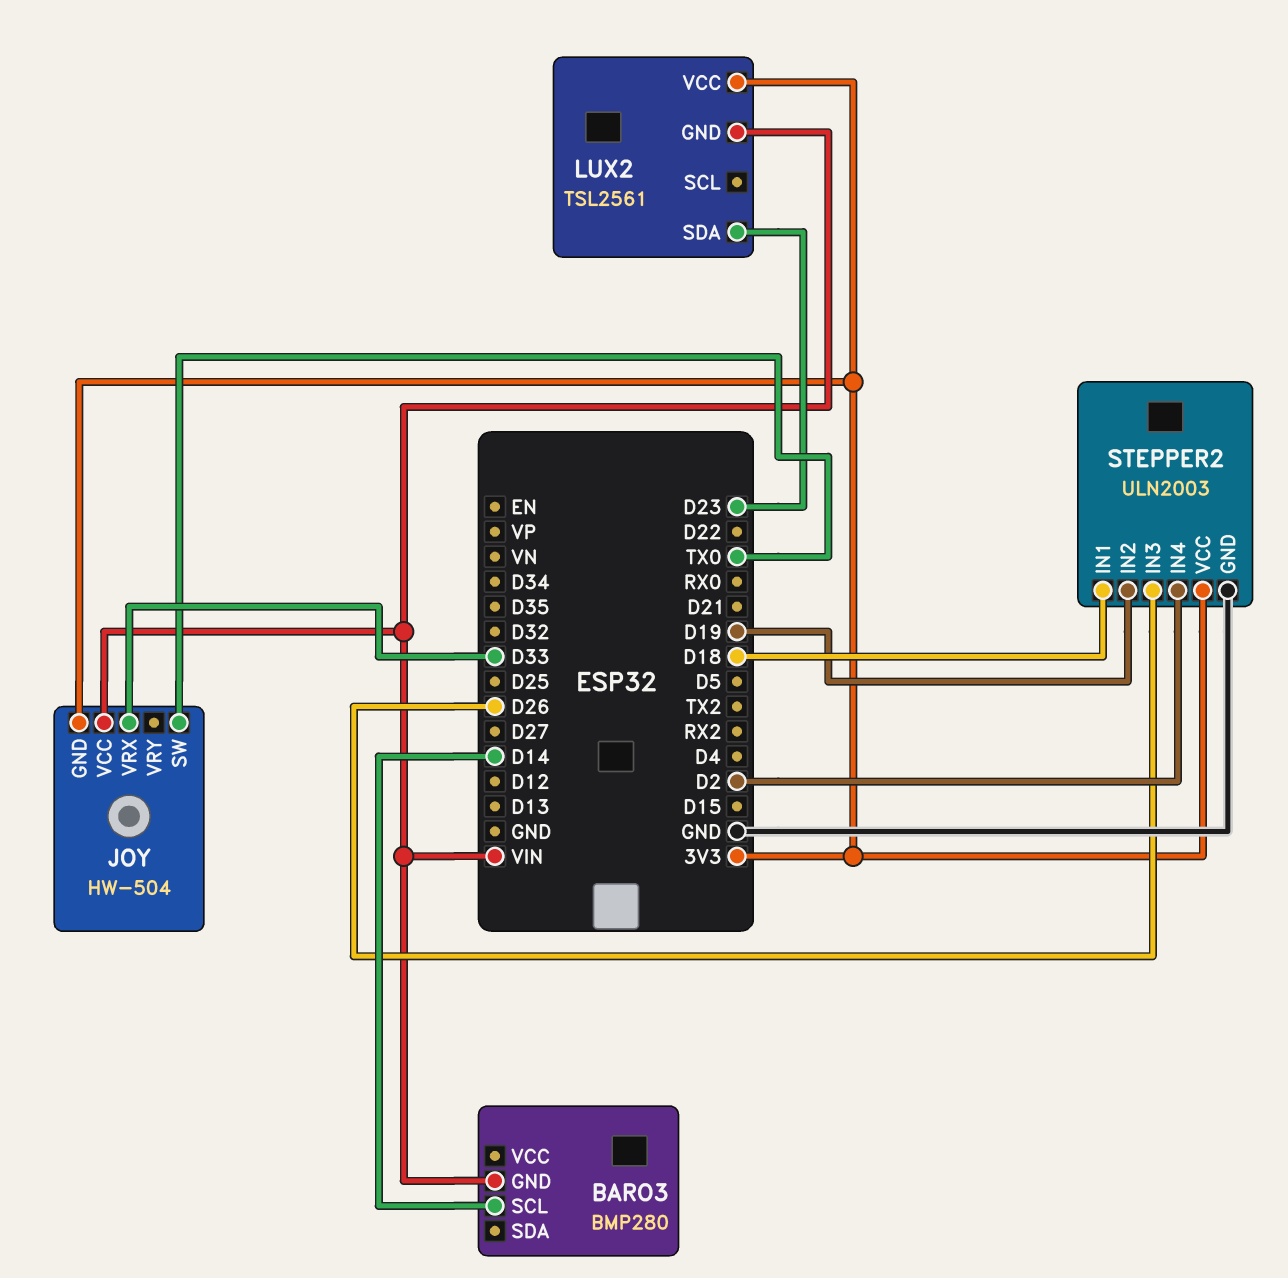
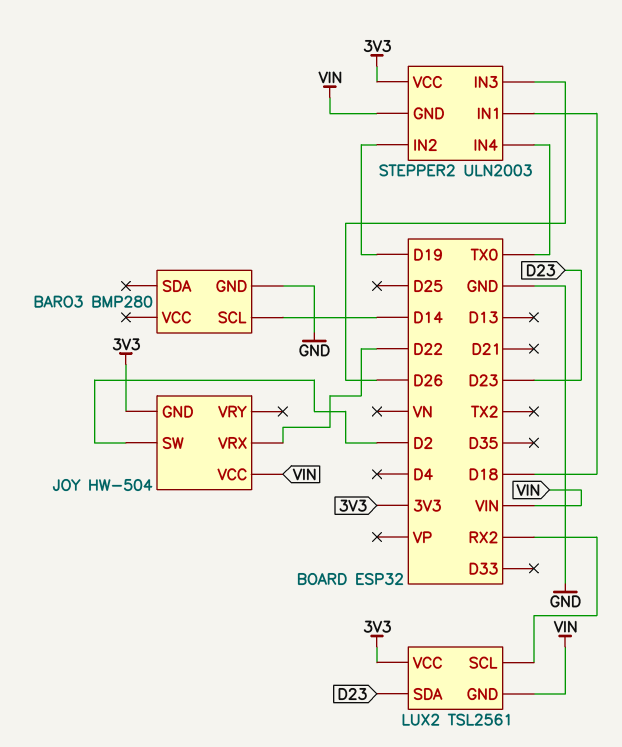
BARO3 pin GND: VIN -> GND
JOY pin SW: TX0 -> D2
JOY pin VRX: D33 -> D22
LUX2 pin SCL: none -> RX2
STEPPER2 pin GND: GND -> VIN
STEPPER2 pin IN4: D2 -> TX0

